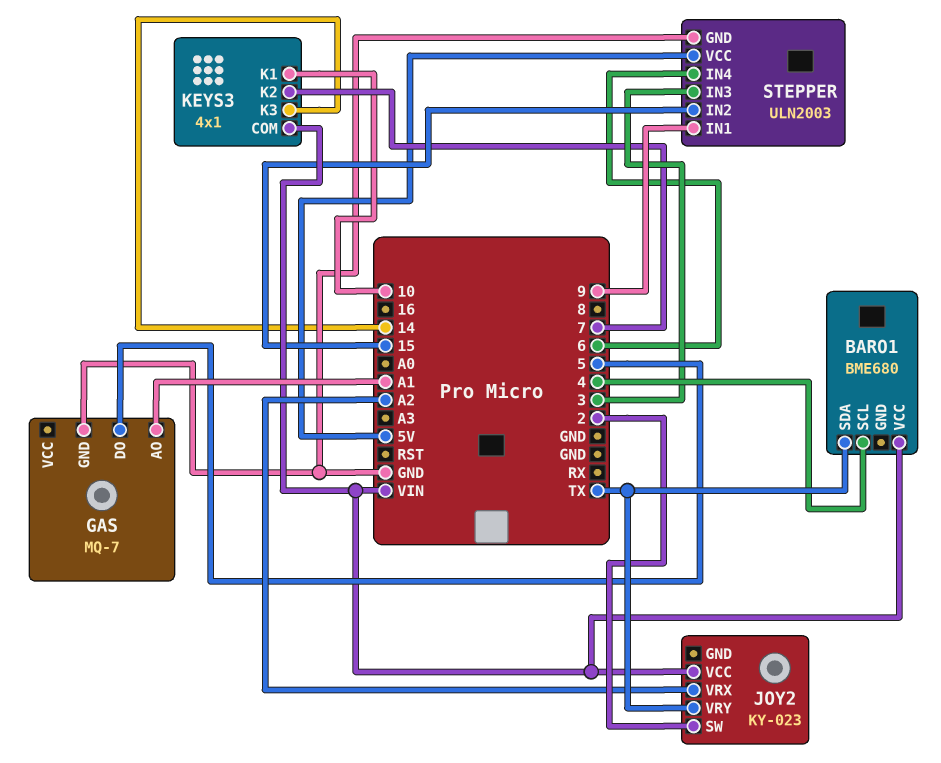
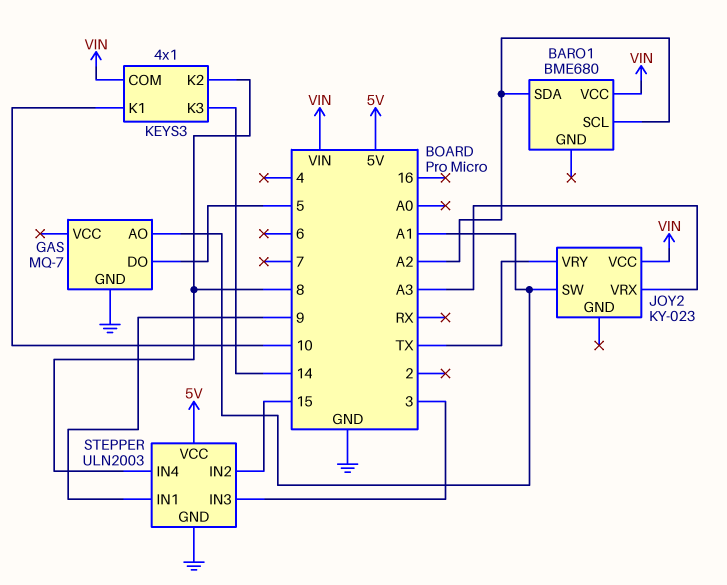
BARO1 pin SCL: 4 -> A2
BARO1 pin SDA: TX -> A2
JOY2 pin SW: 2 -> A1
JOY2 pin VRX: A2 -> A3
KEYS3 pin K2: 7 -> 8
STEPPER pin IN4: 6 -> 8

